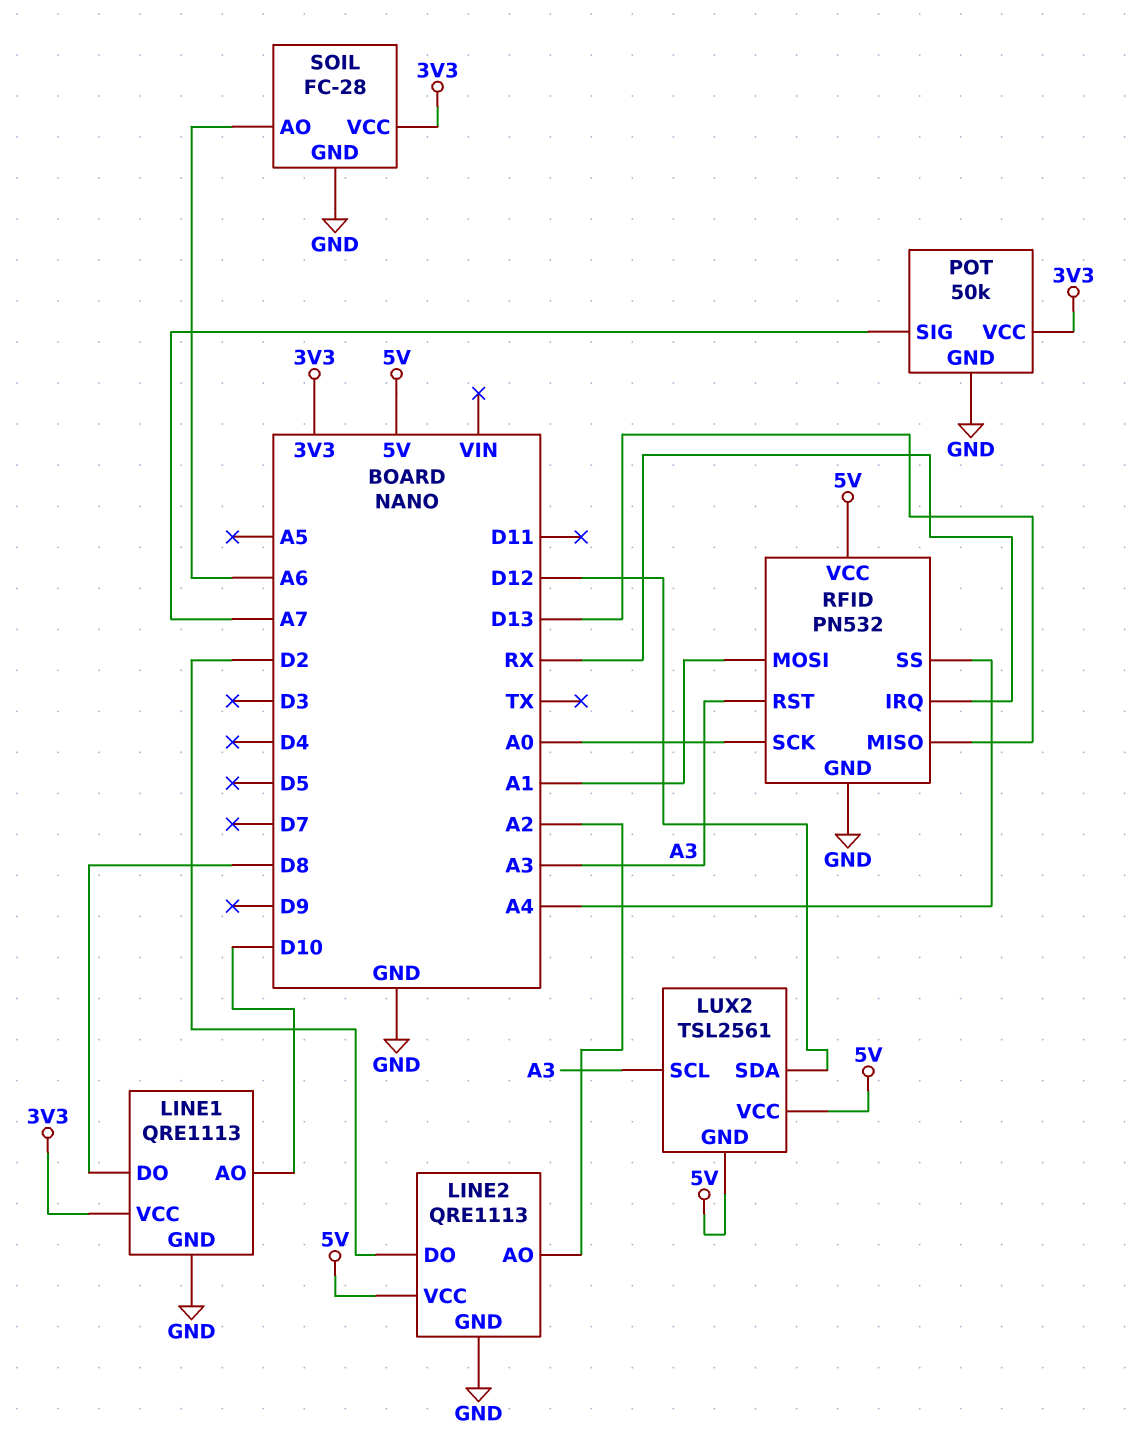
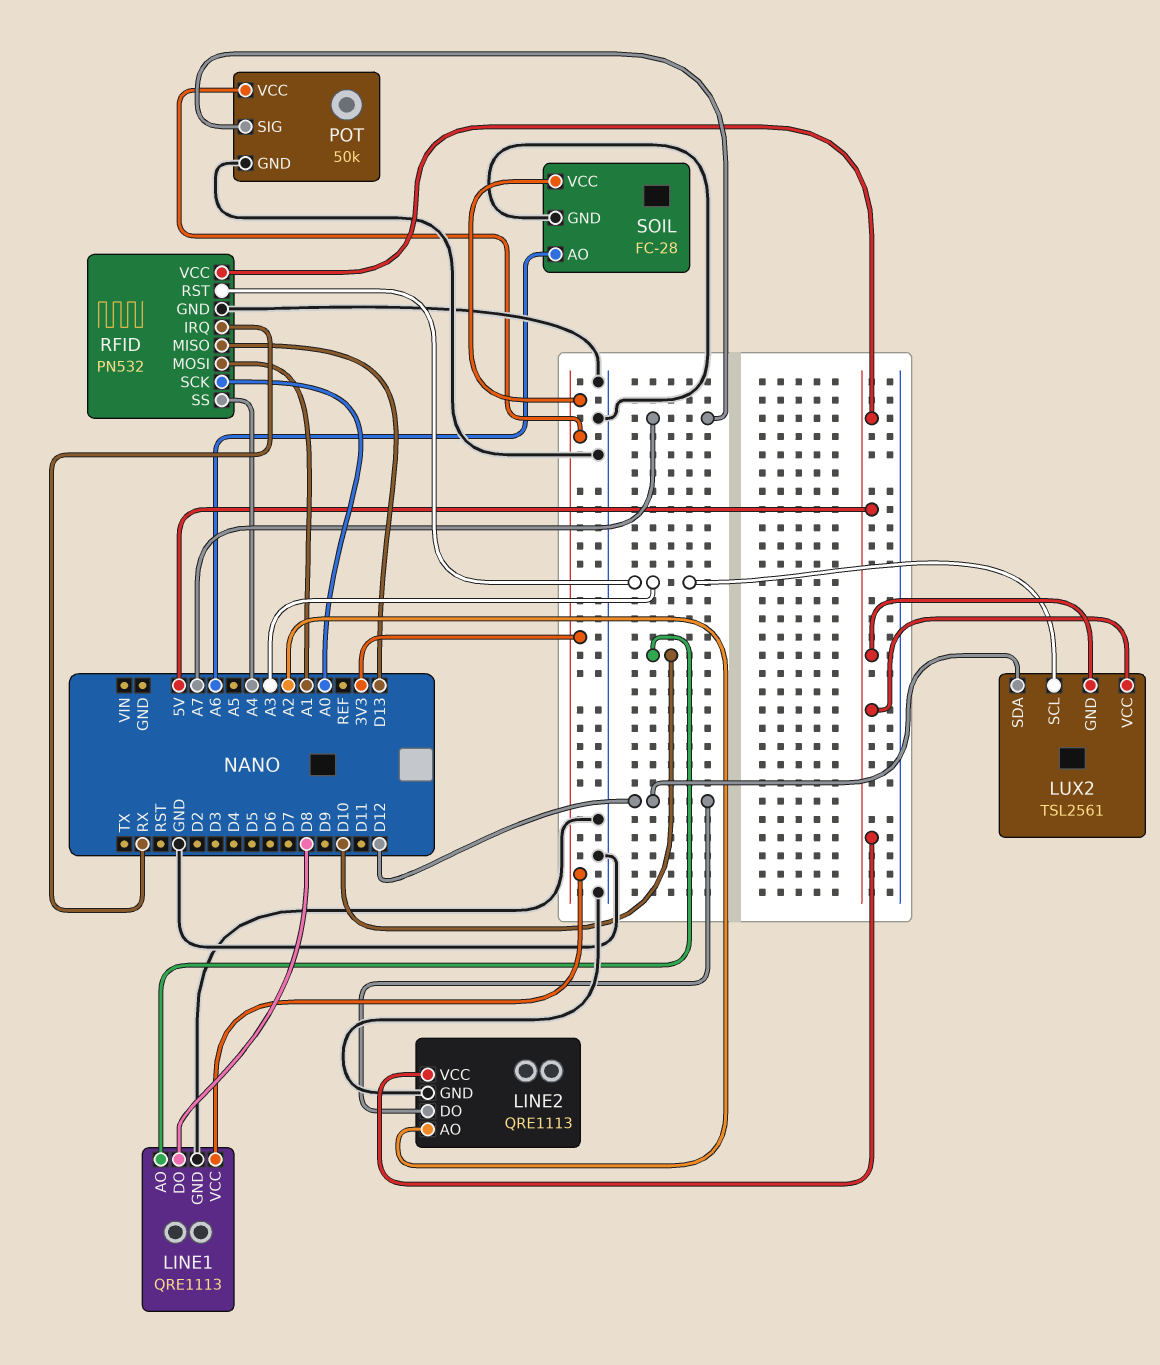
LINE2 pin DO: D2 -> D12

